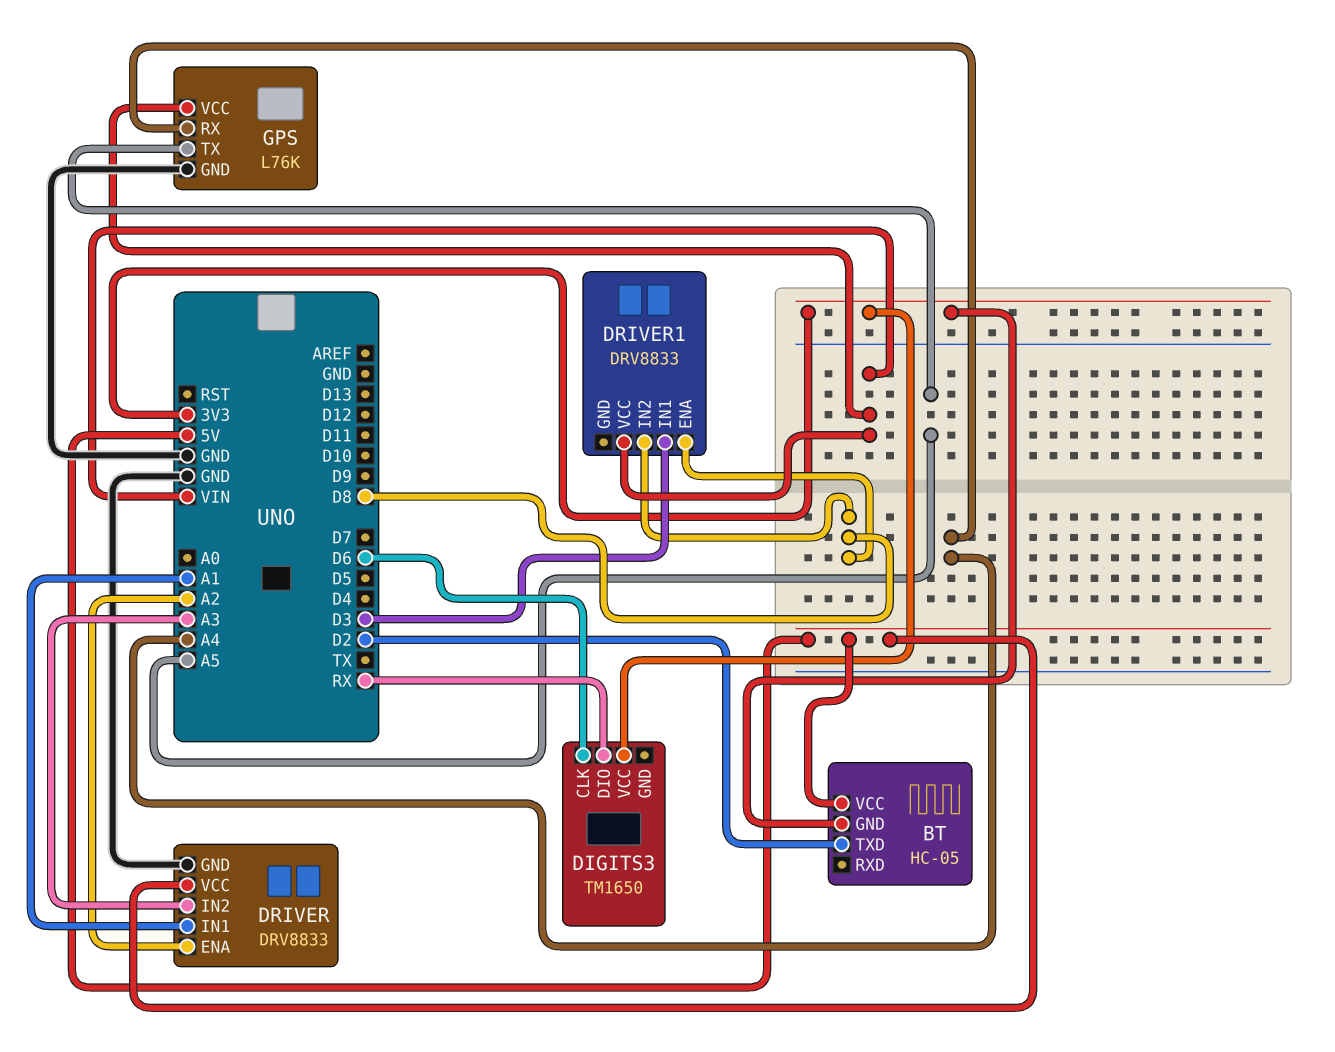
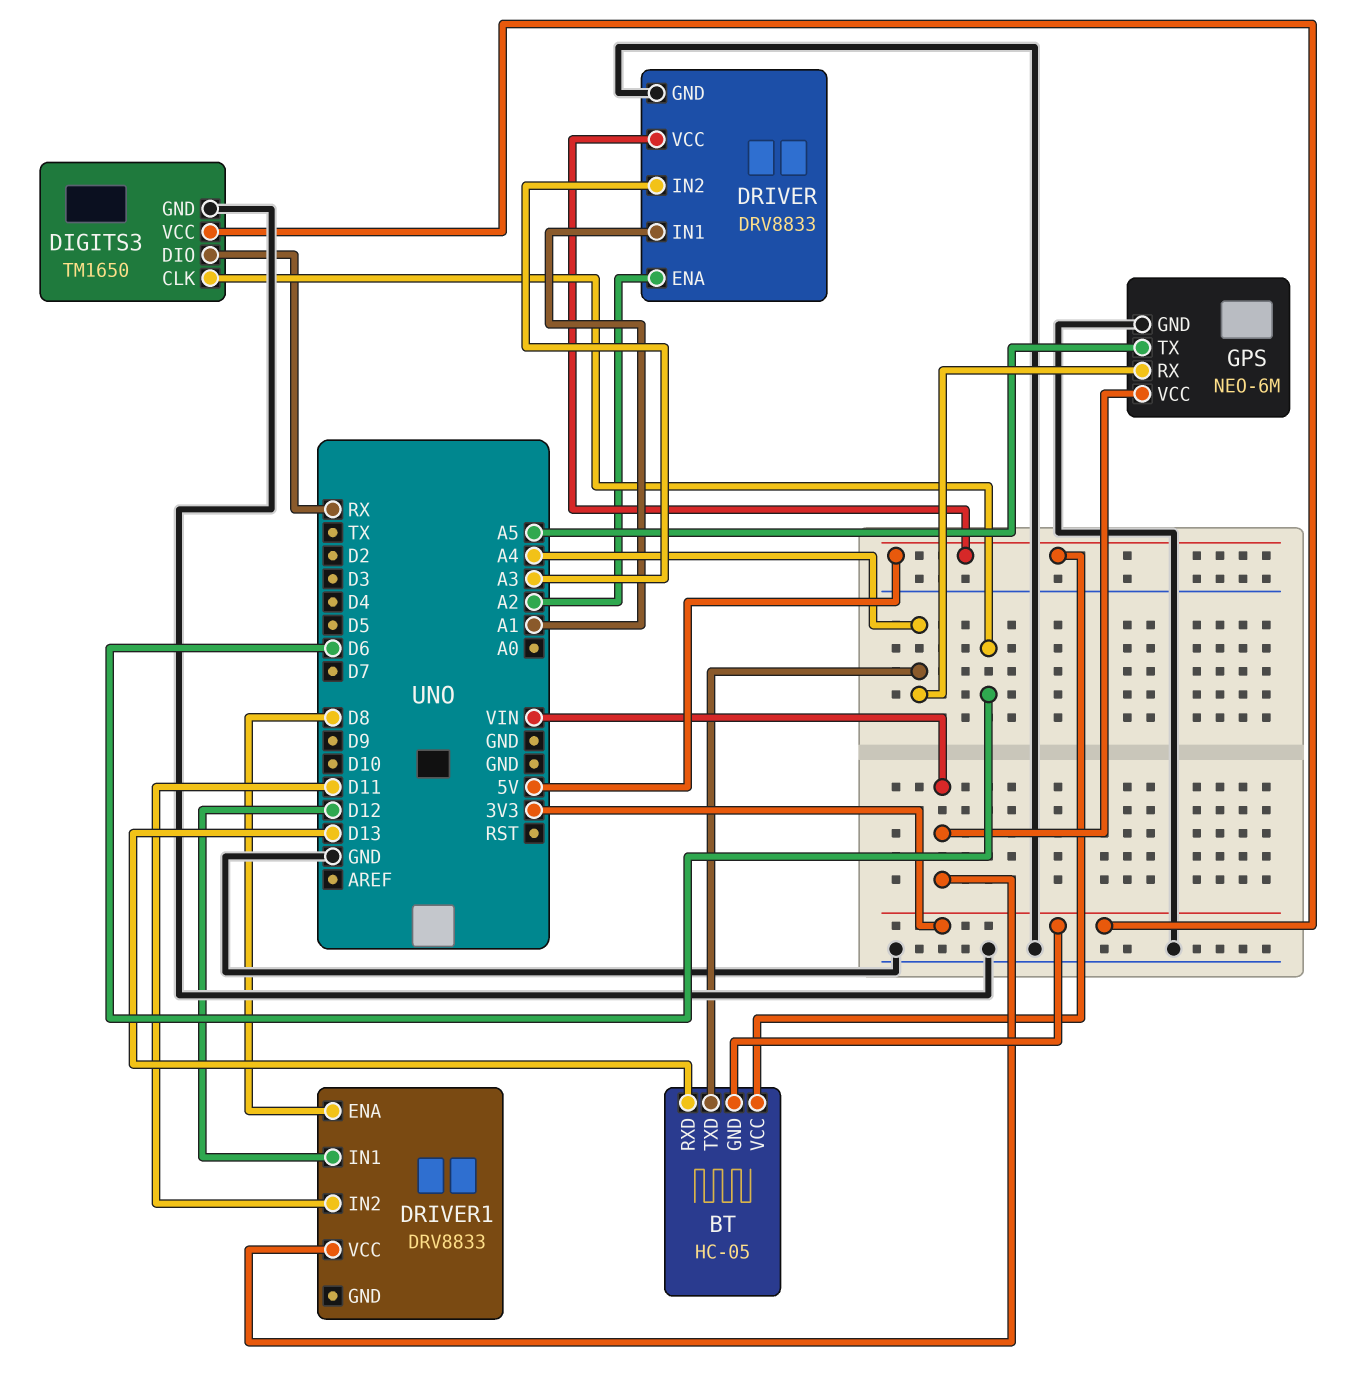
BT pin RXD: none -> D13
BT pin TXD: D2 -> A4
DIGITS3 pin GND: none -> GND
DRIVER1 pin IN1: D3 -> D12
DRIVER1 pin IN2: D8 -> D11
GPS: L76K -> NEO-6M

